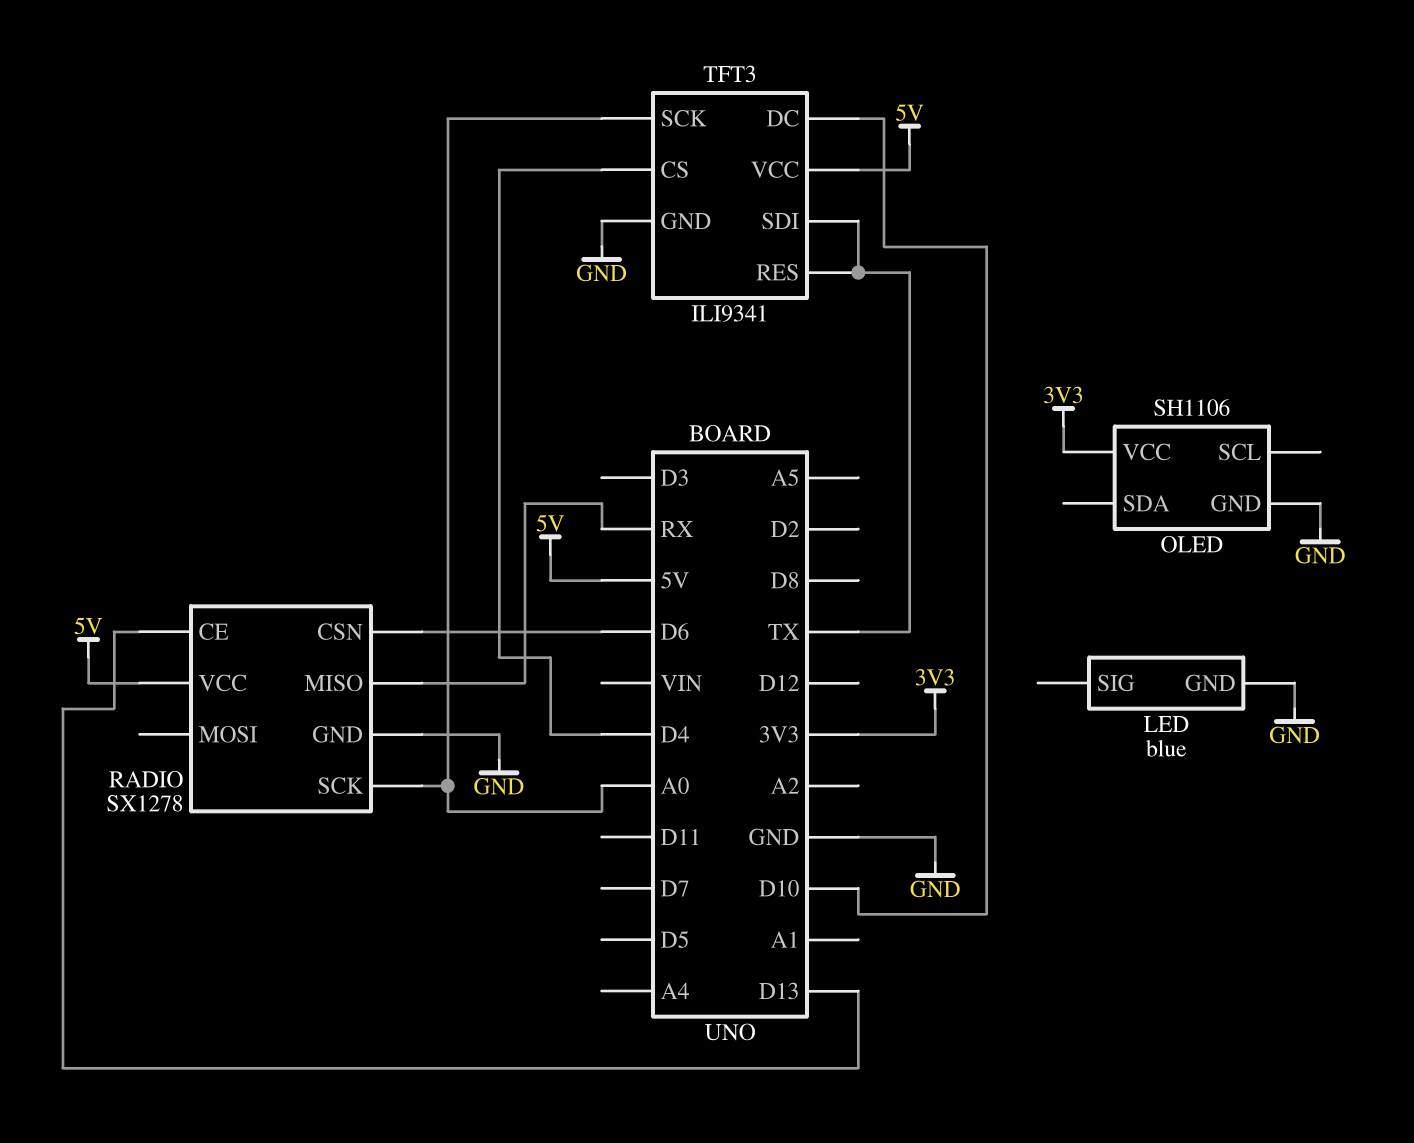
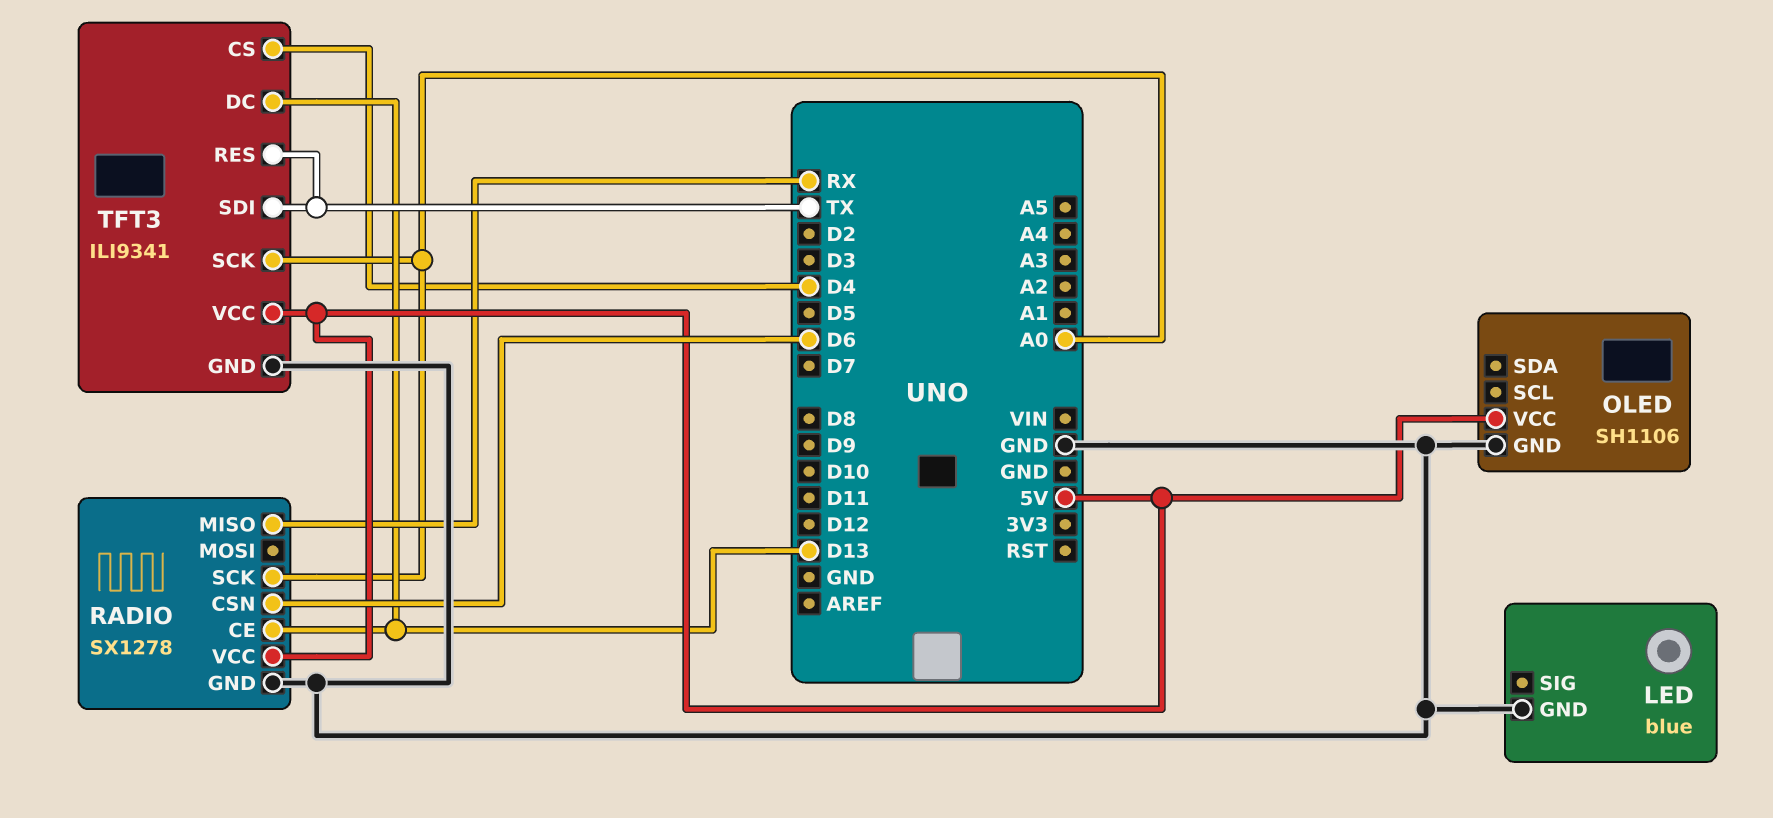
OLED pin VCC: 3V3 -> 5V
TFT3 pin DC: D10 -> D13

